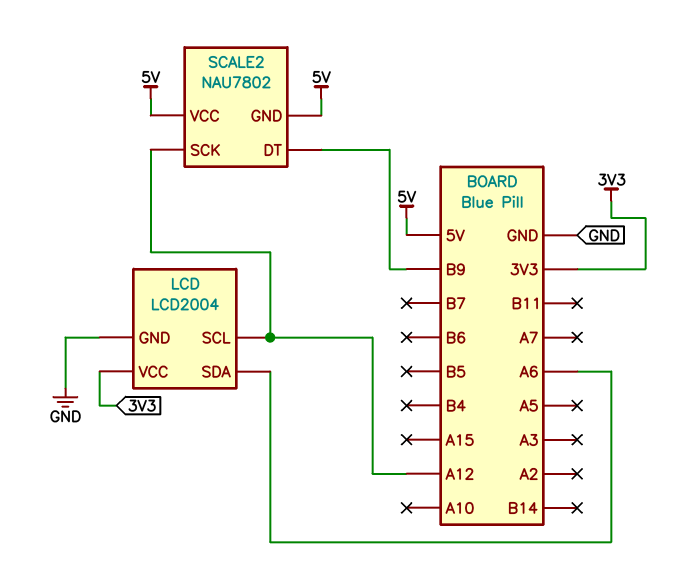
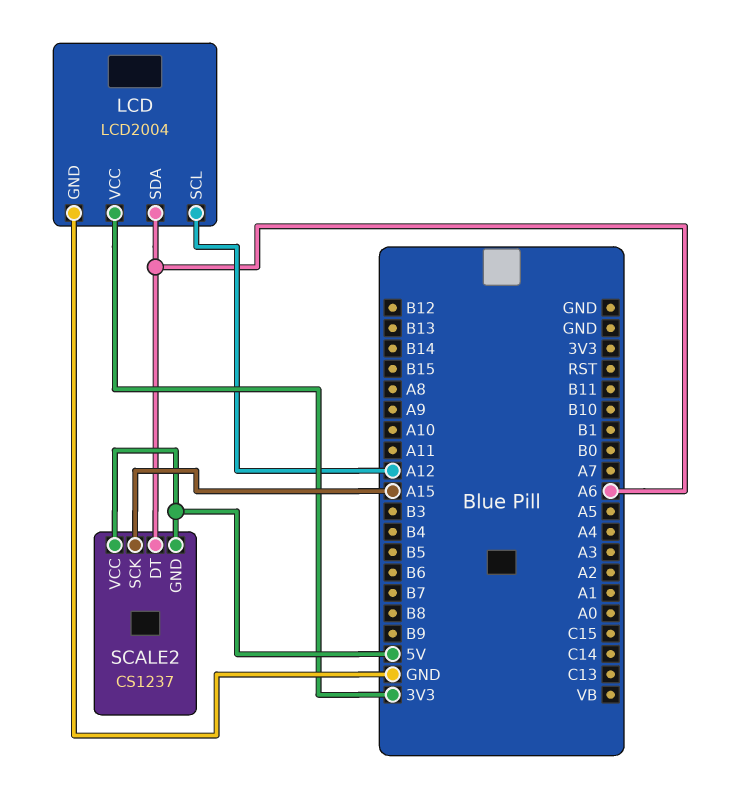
SCALE2: NAU7802 -> CS1237
SCALE2 pin DT: B9 -> A6
SCALE2 pin SCK: A12 -> A15

